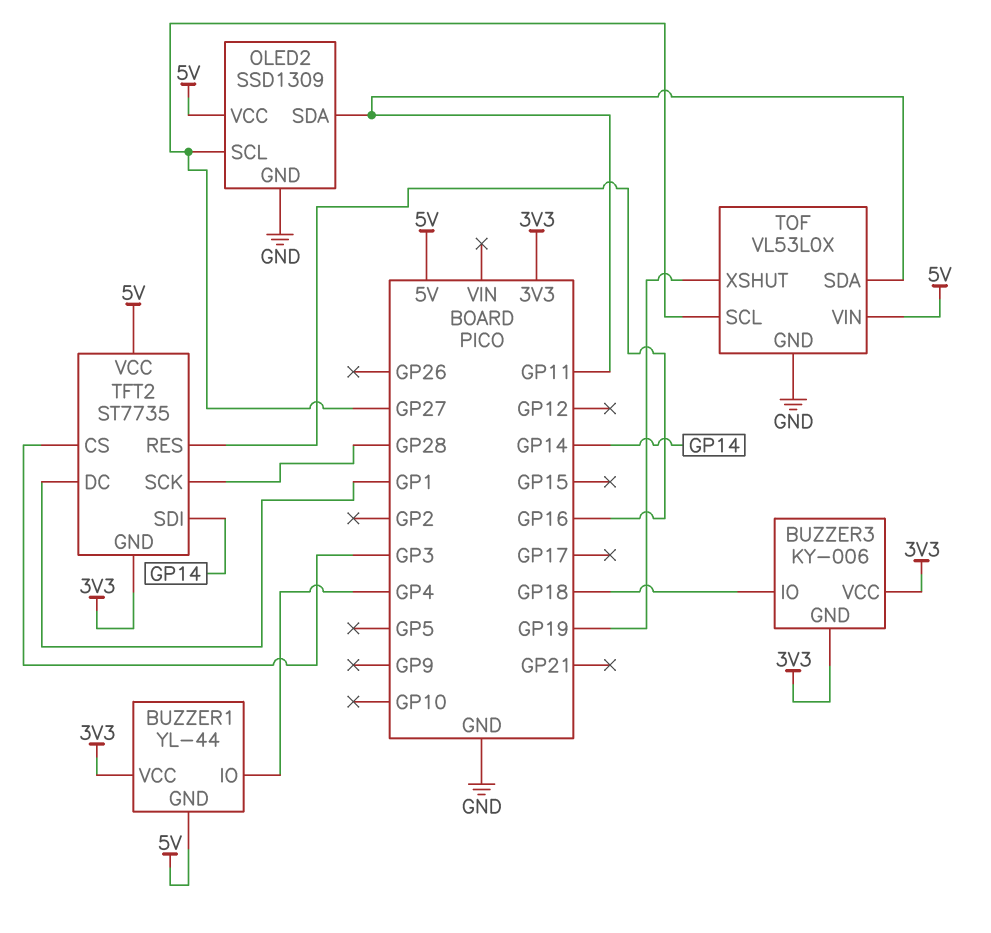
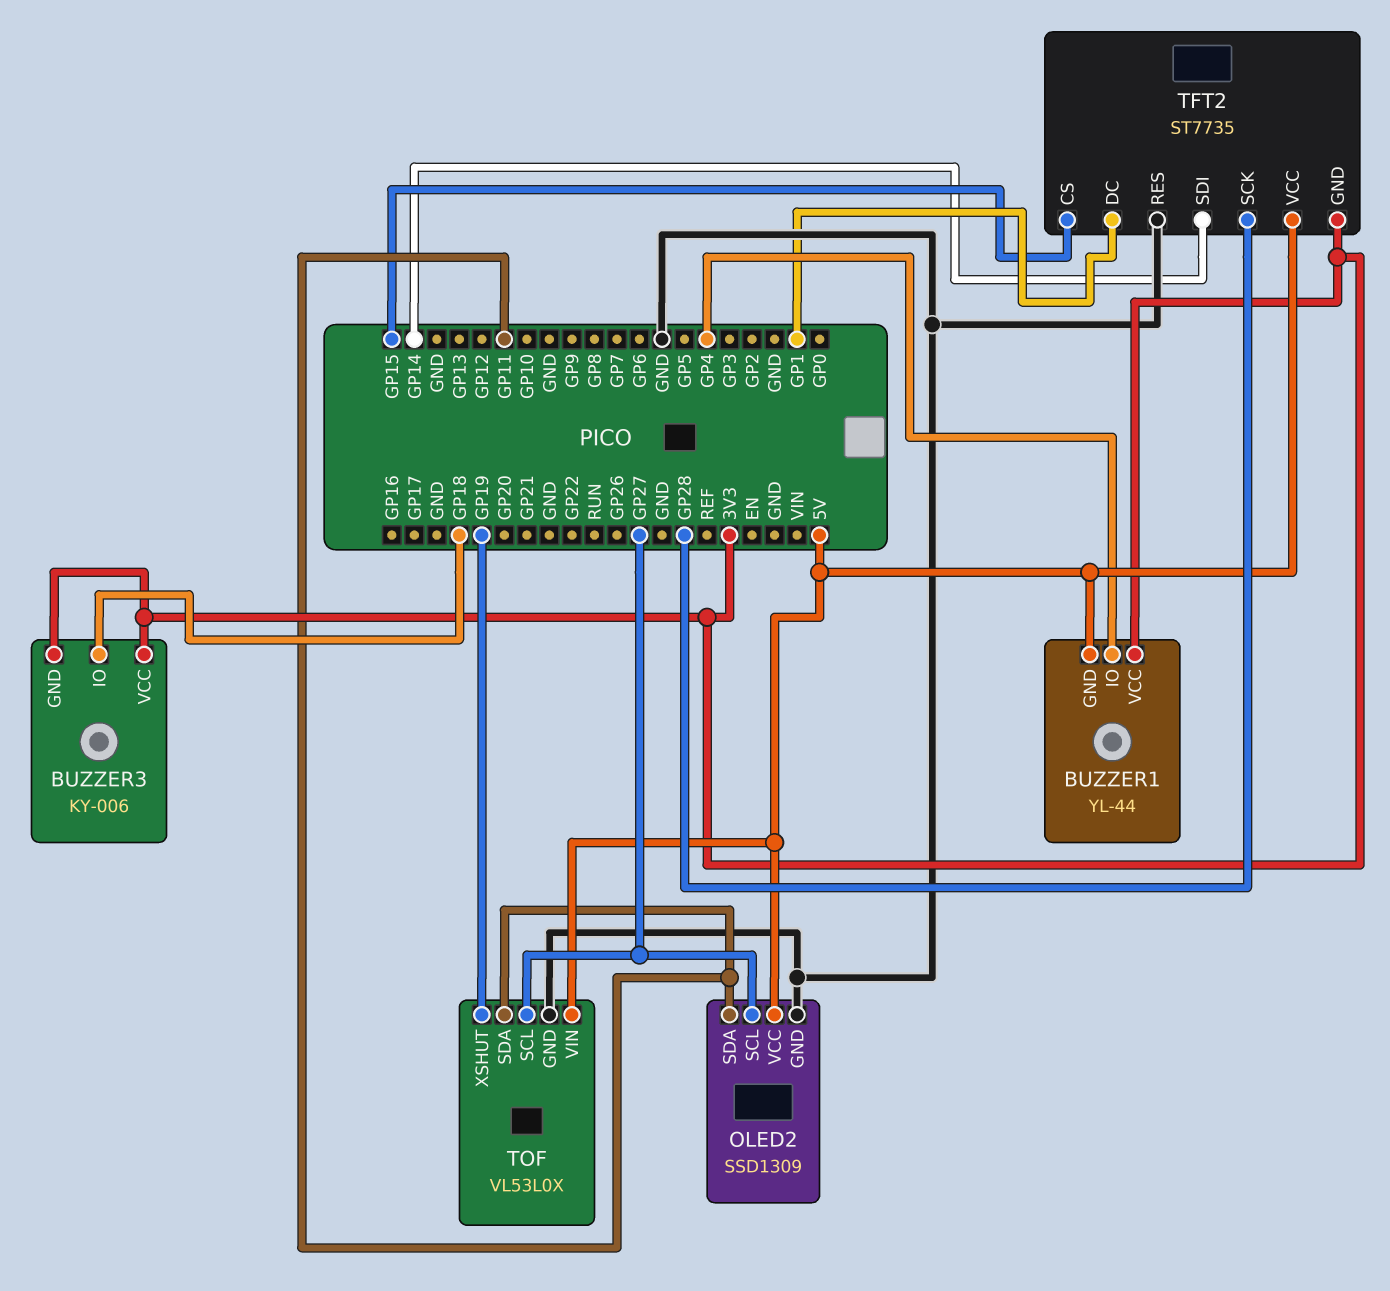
TFT2 pin CS: GP3 -> GP15
TFT2 pin RES: GP16 -> GND

